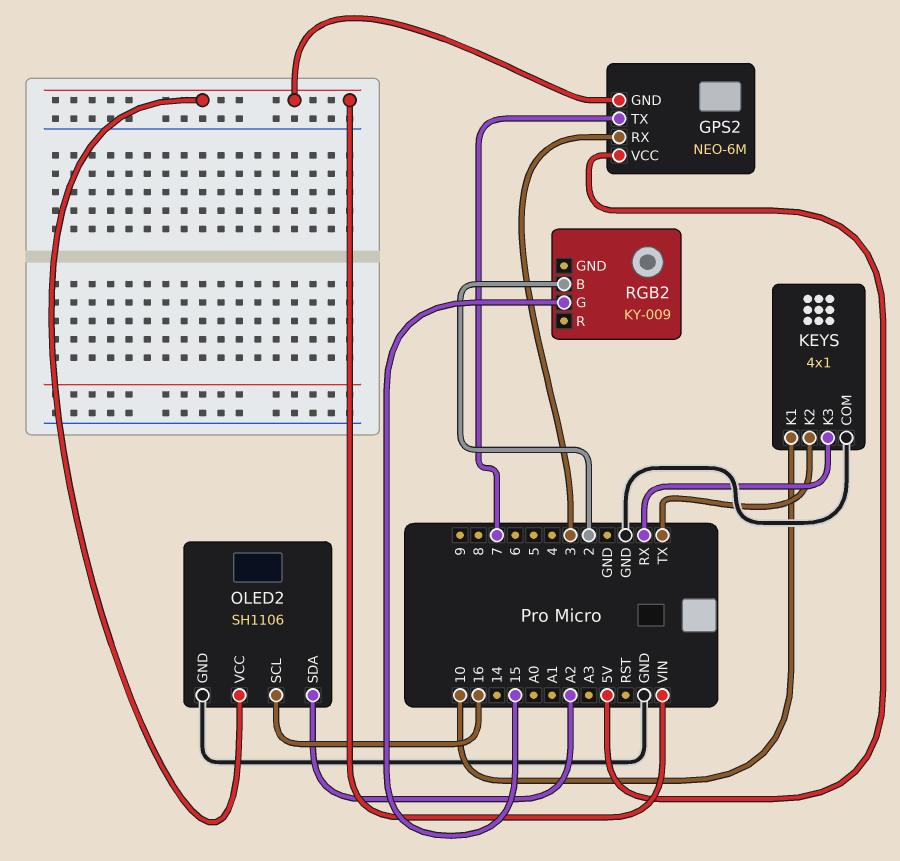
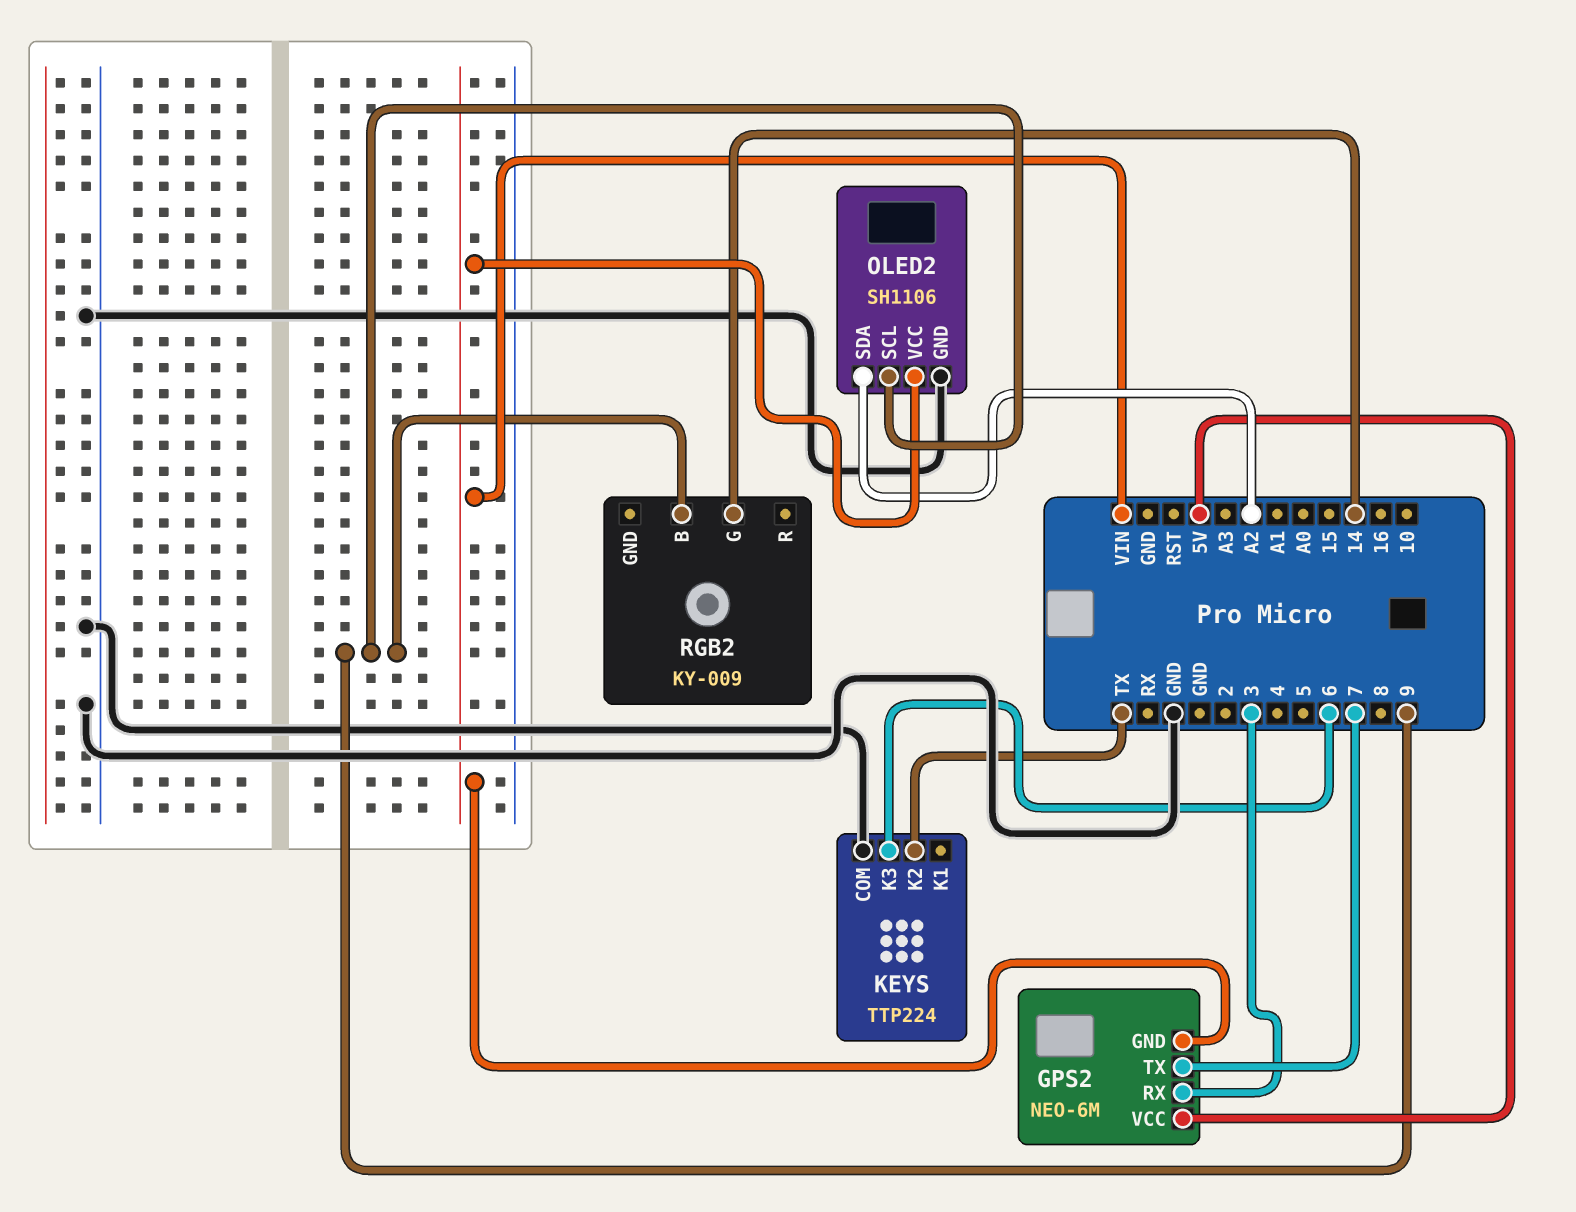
KEYS: 4x1 -> TTP224
KEYS pin K1: 10 -> none
KEYS pin K3: RX -> 6
OLED2 pin SCL: 16 -> 9
RGB2 pin B: 2 -> 9
RGB2 pin G: 15 -> 14

